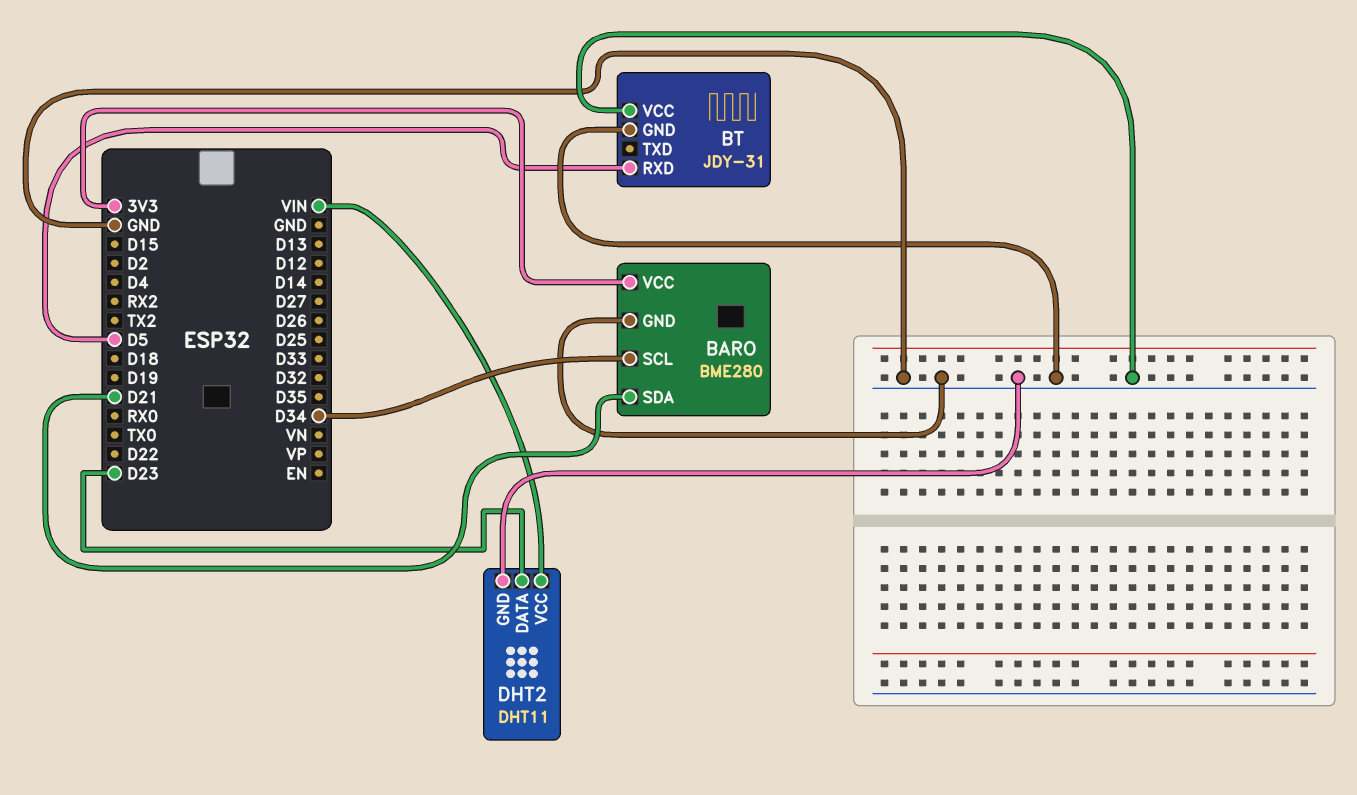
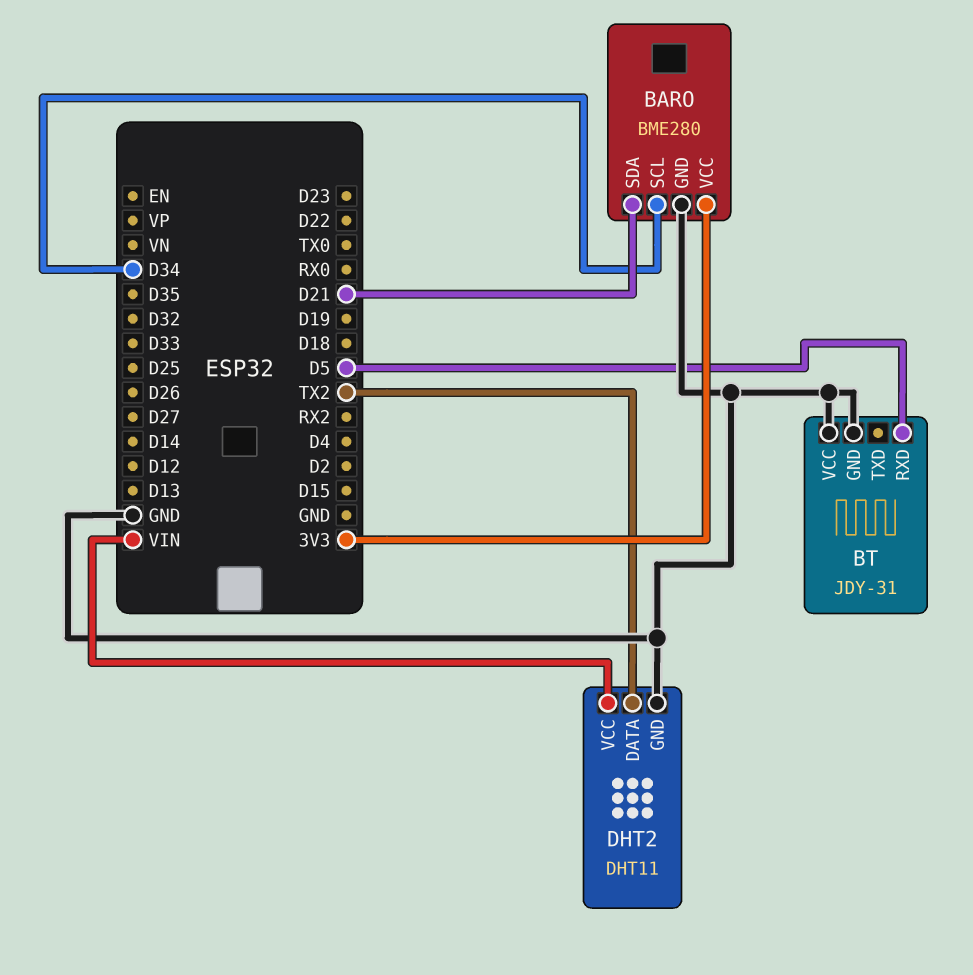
DHT2 pin DATA: D23 -> TX2

